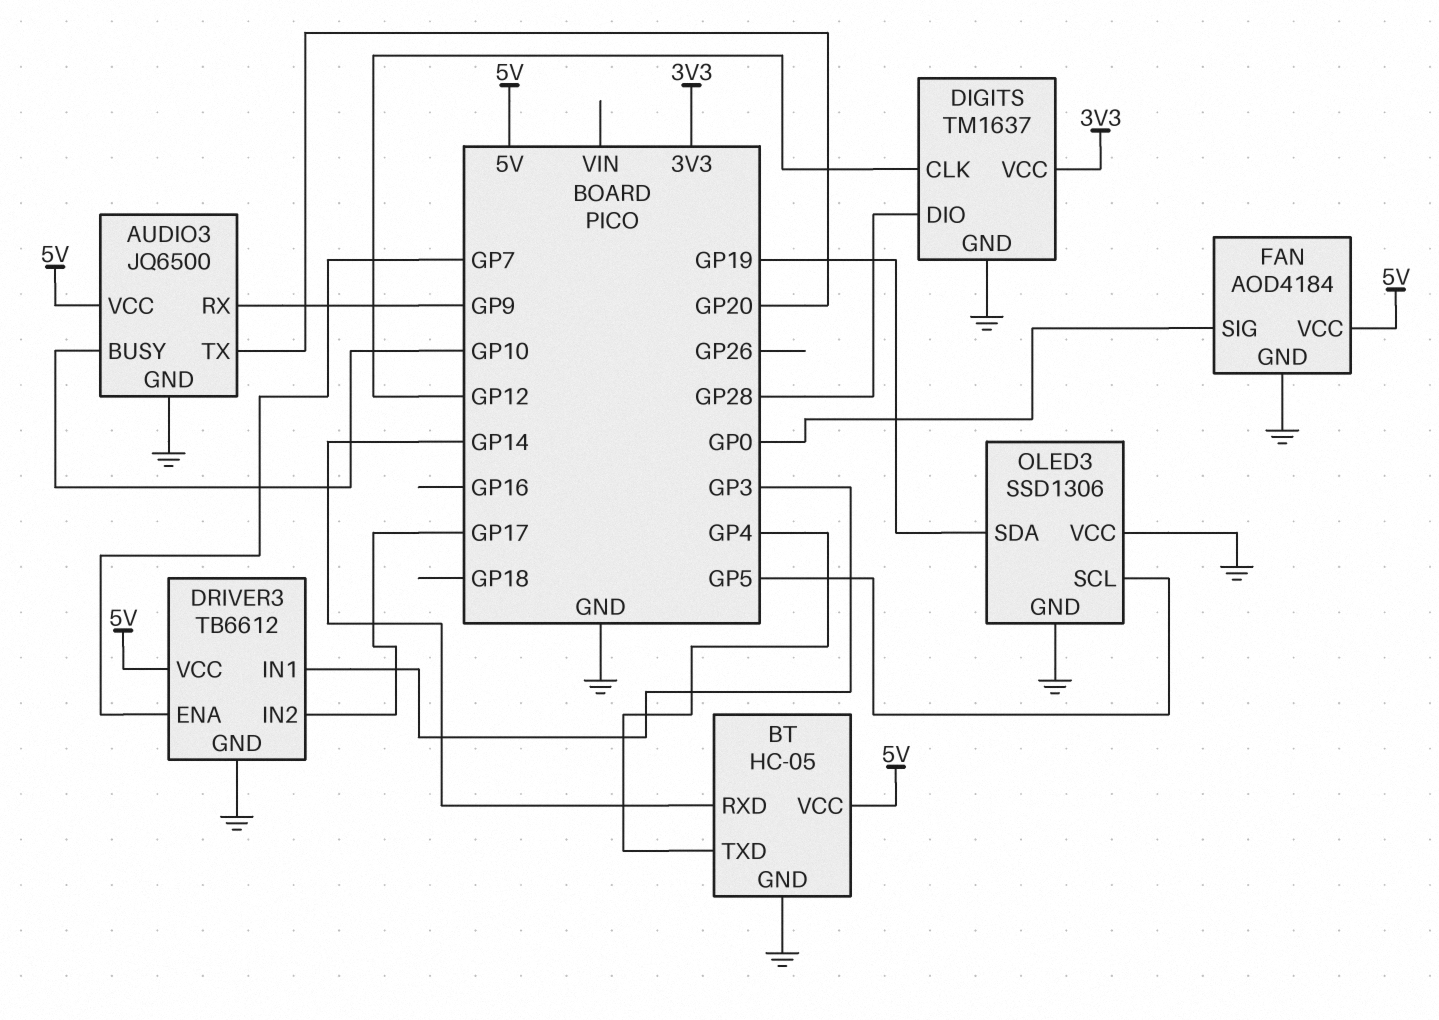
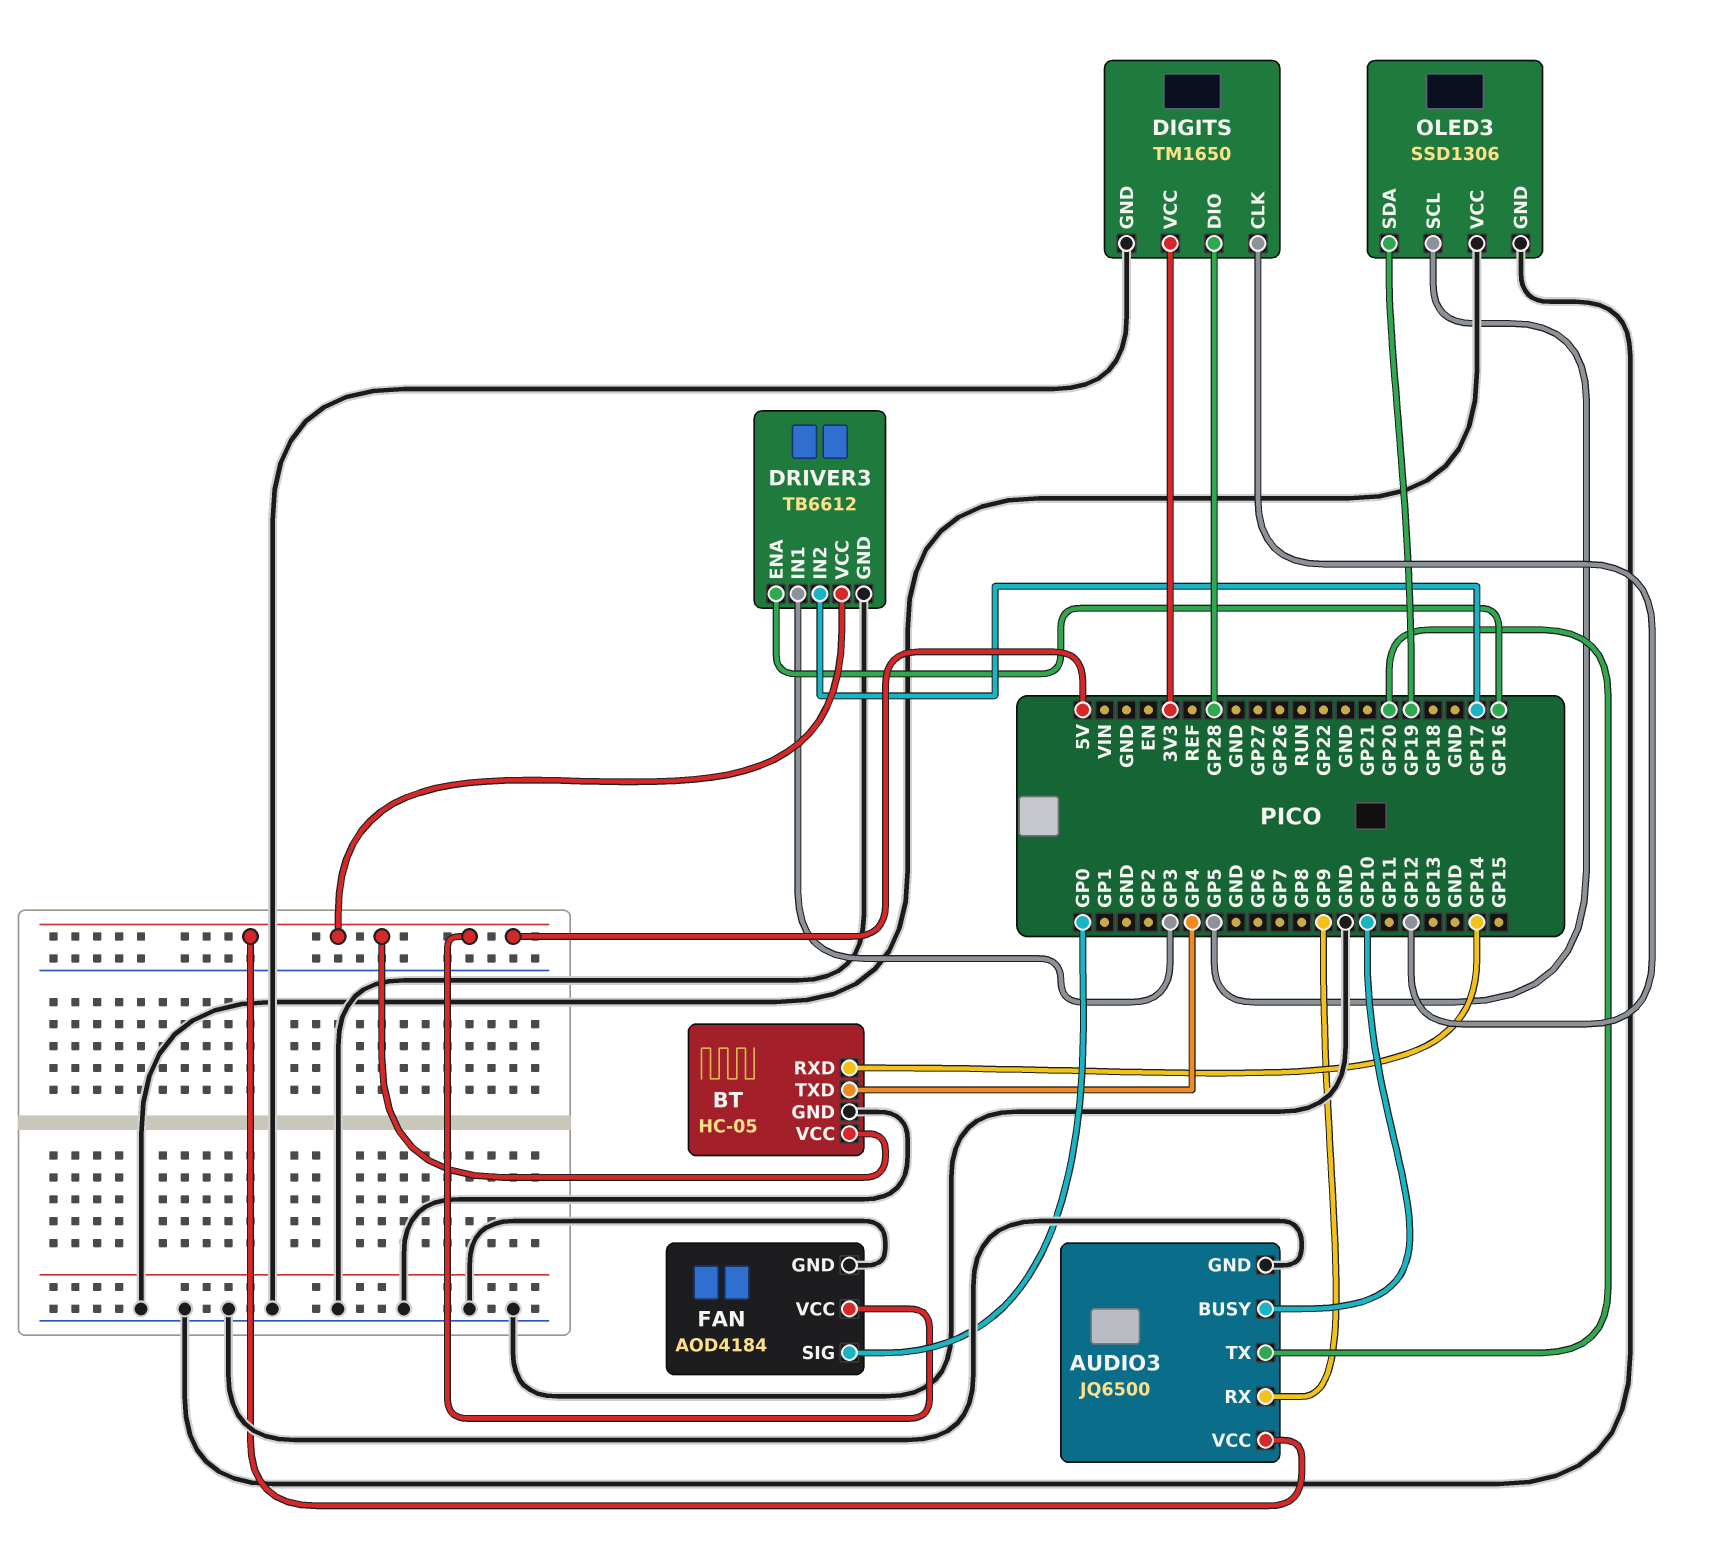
DIGITS: TM1637 -> TM1650
DRIVER3 pin ENA: GP7 -> GP16

